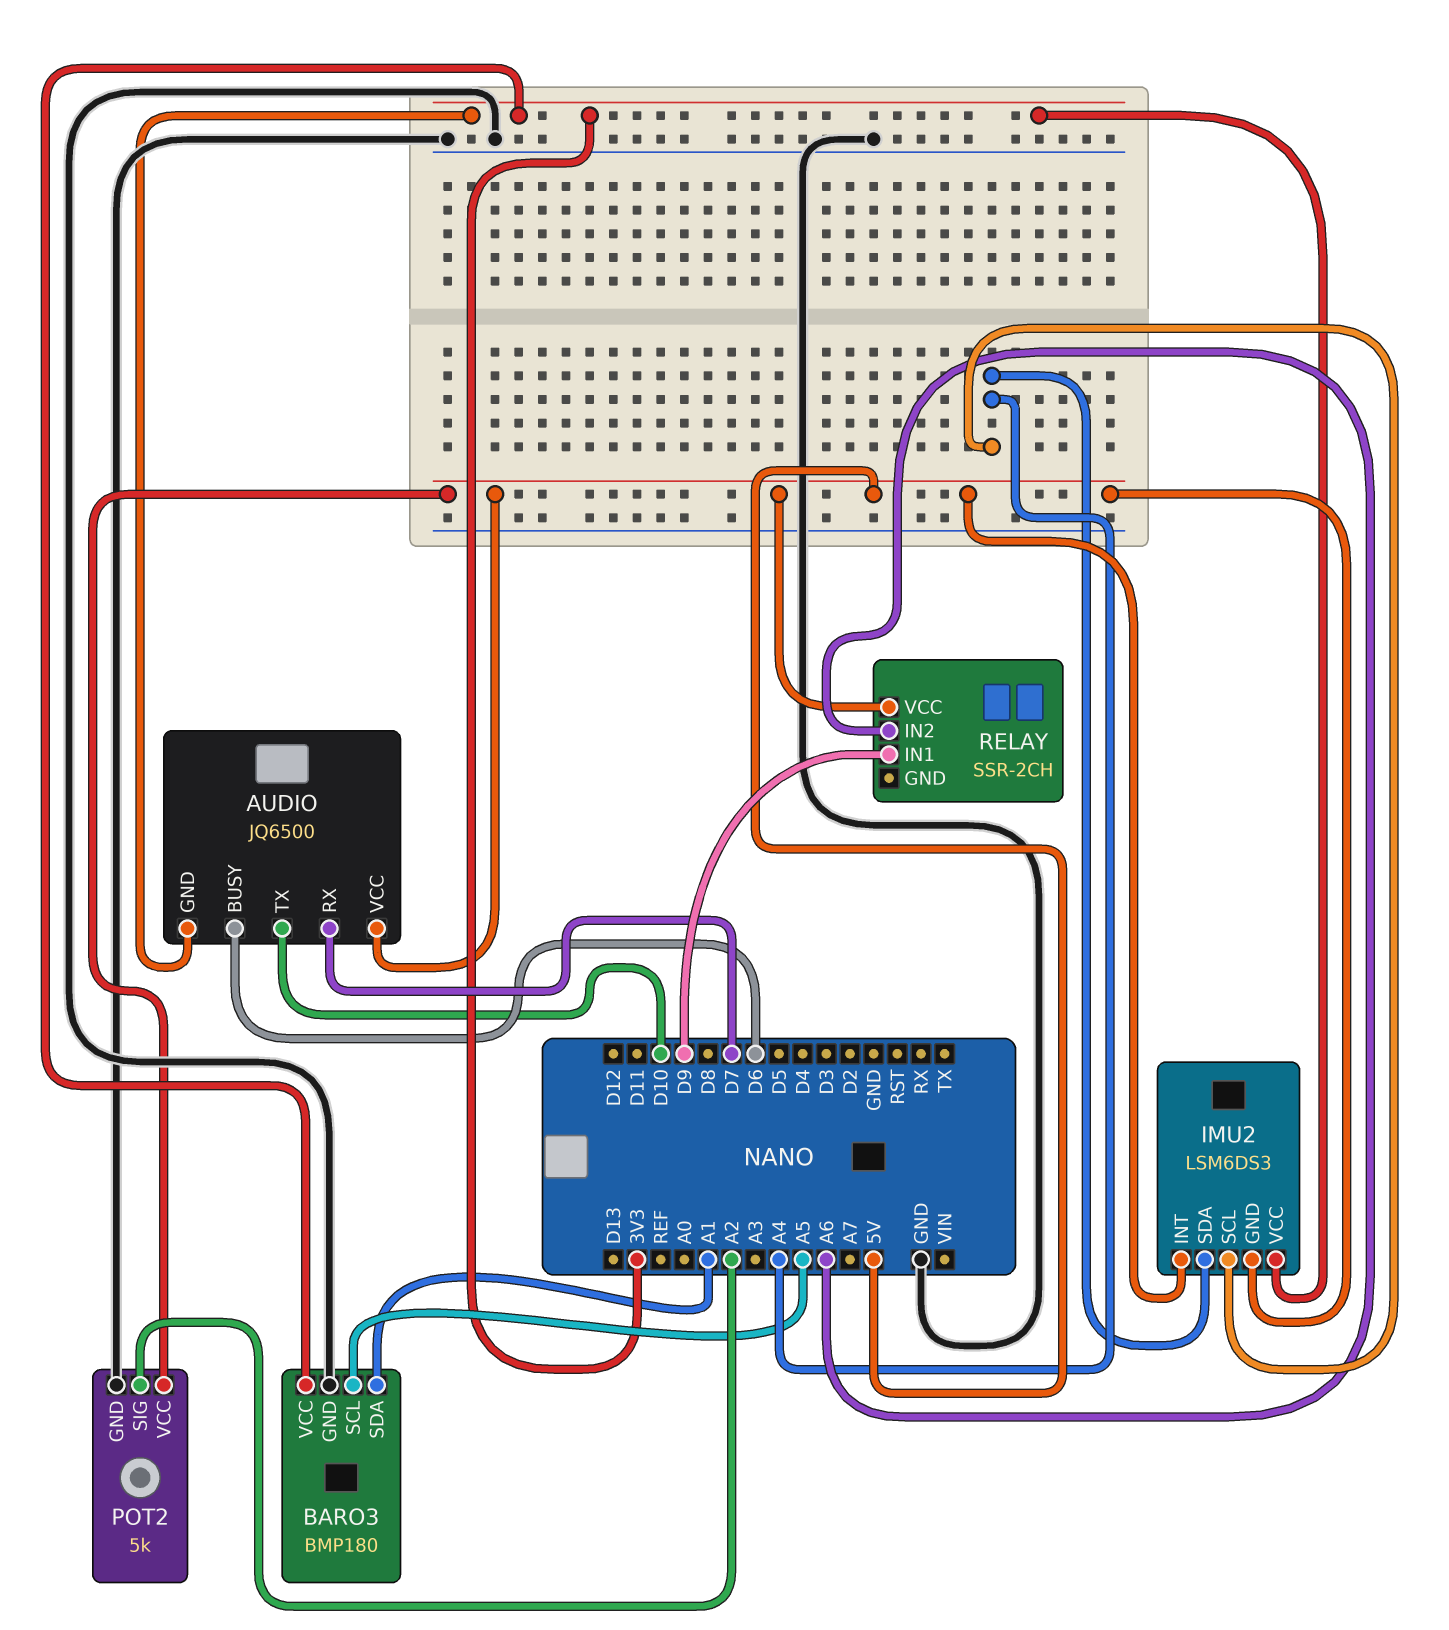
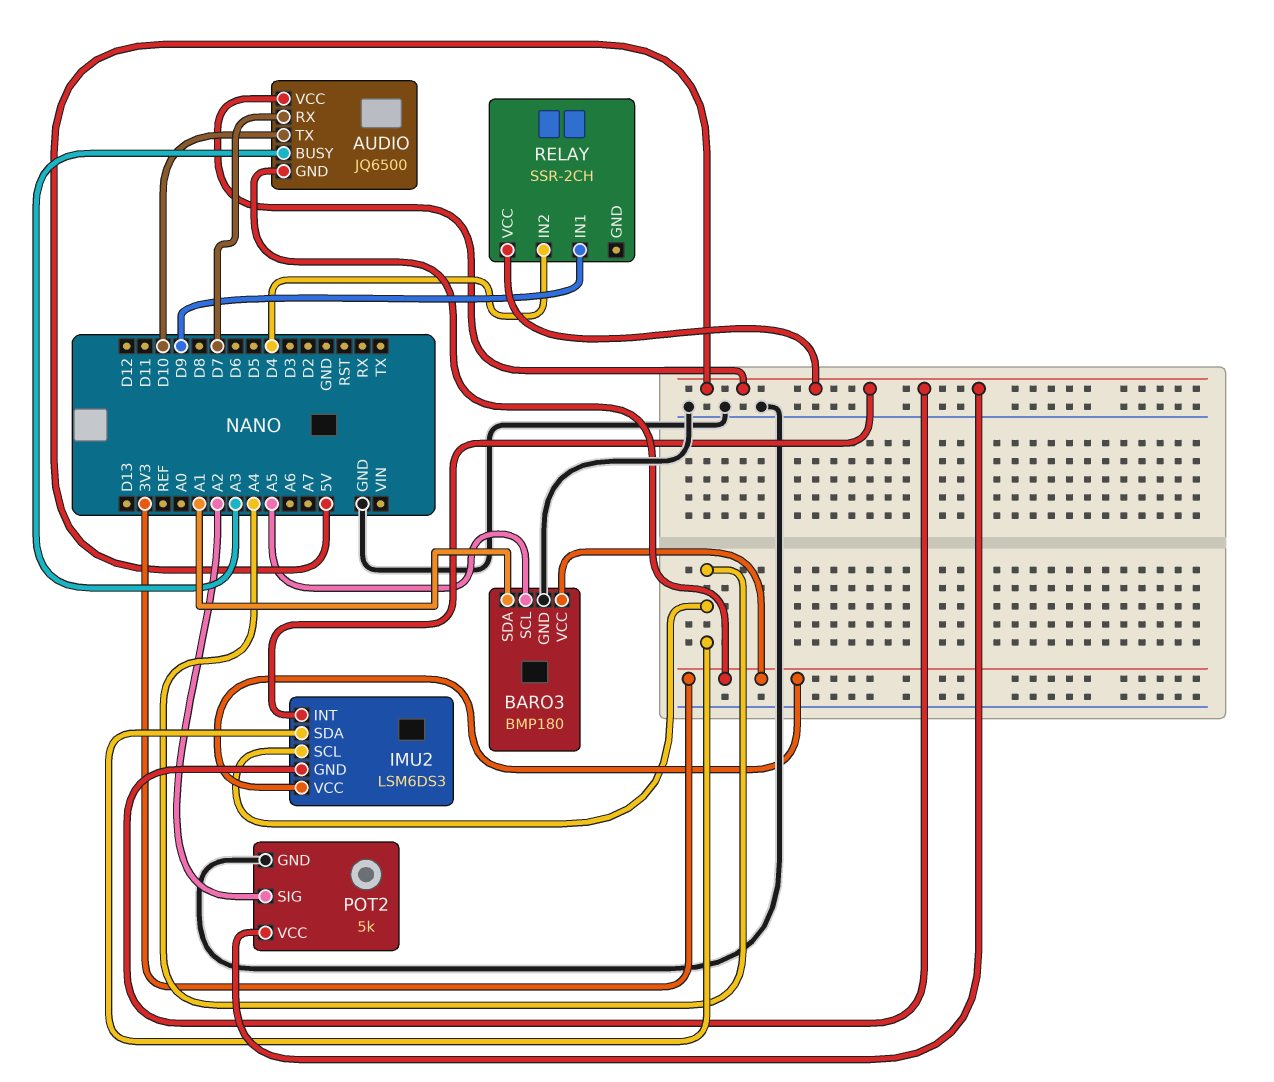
AUDIO pin BUSY: D6 -> A3
RELAY pin IN2: A6 -> D4

